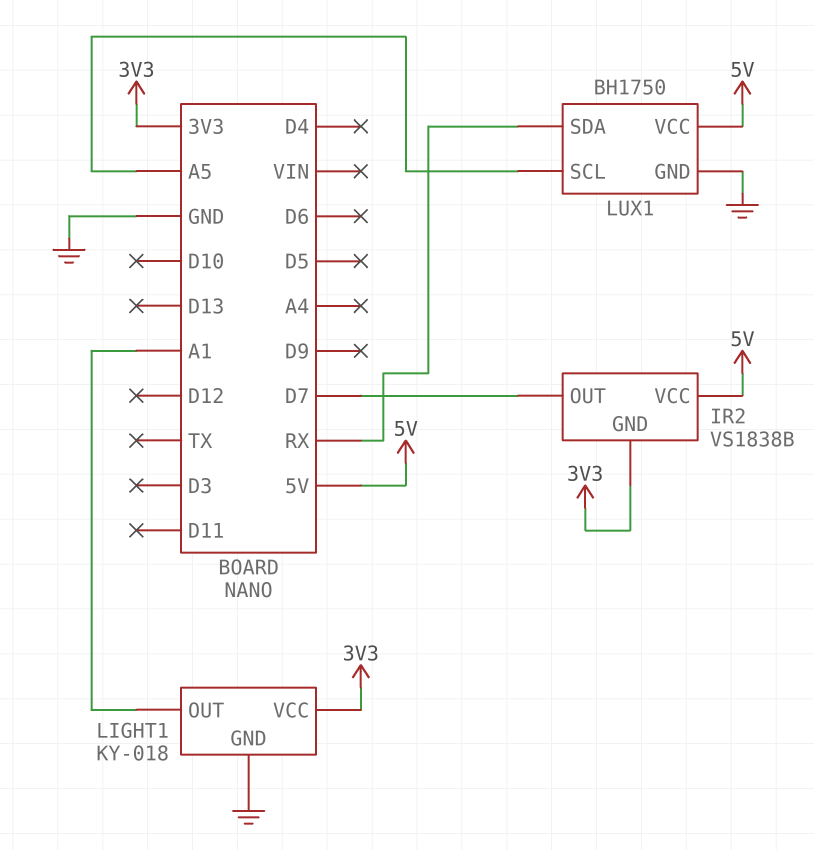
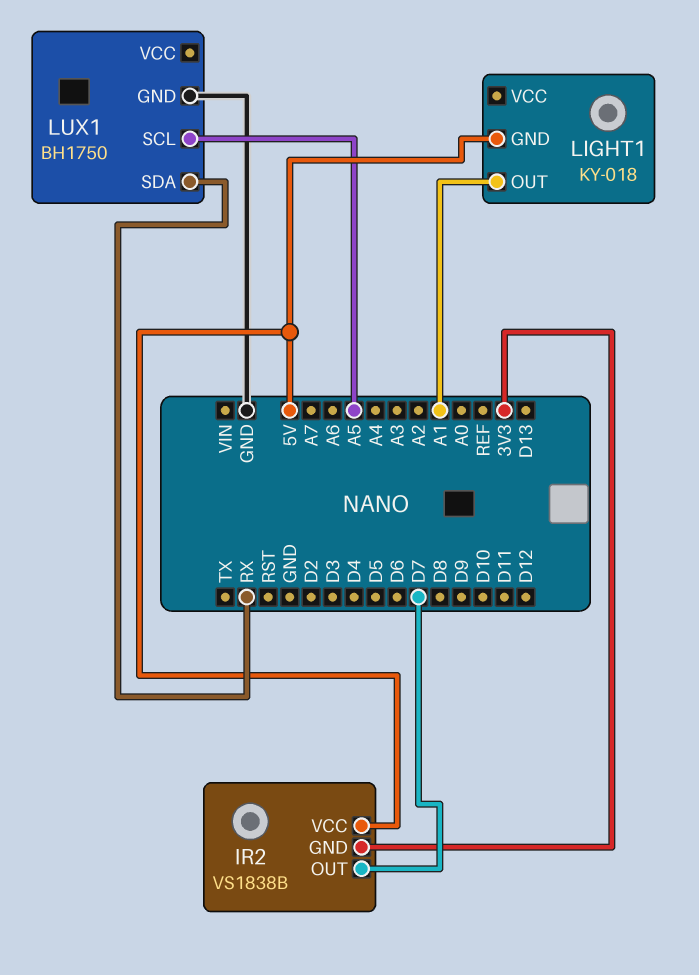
LIGHT1 pin GND: GND -> 5V
LIGHT1 pin VCC: 3V3 -> none
LUX1 pin VCC: 5V -> none

